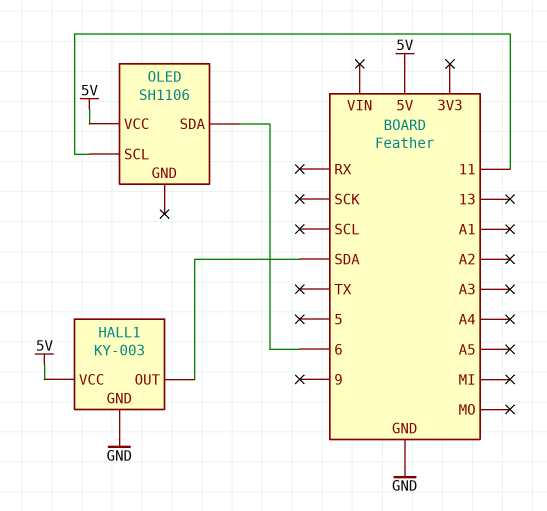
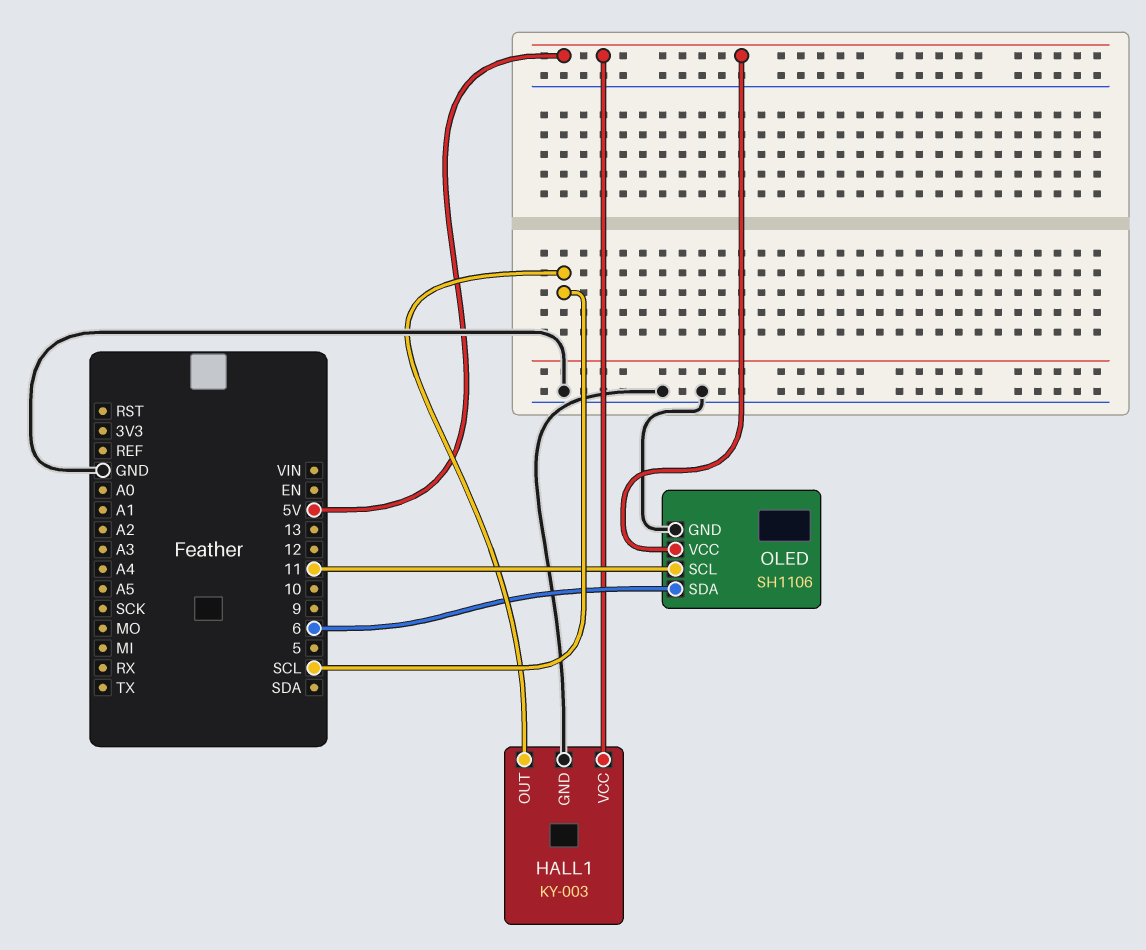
HALL1 pin OUT: SDA -> SCL
OLED pin GND: none -> GND

